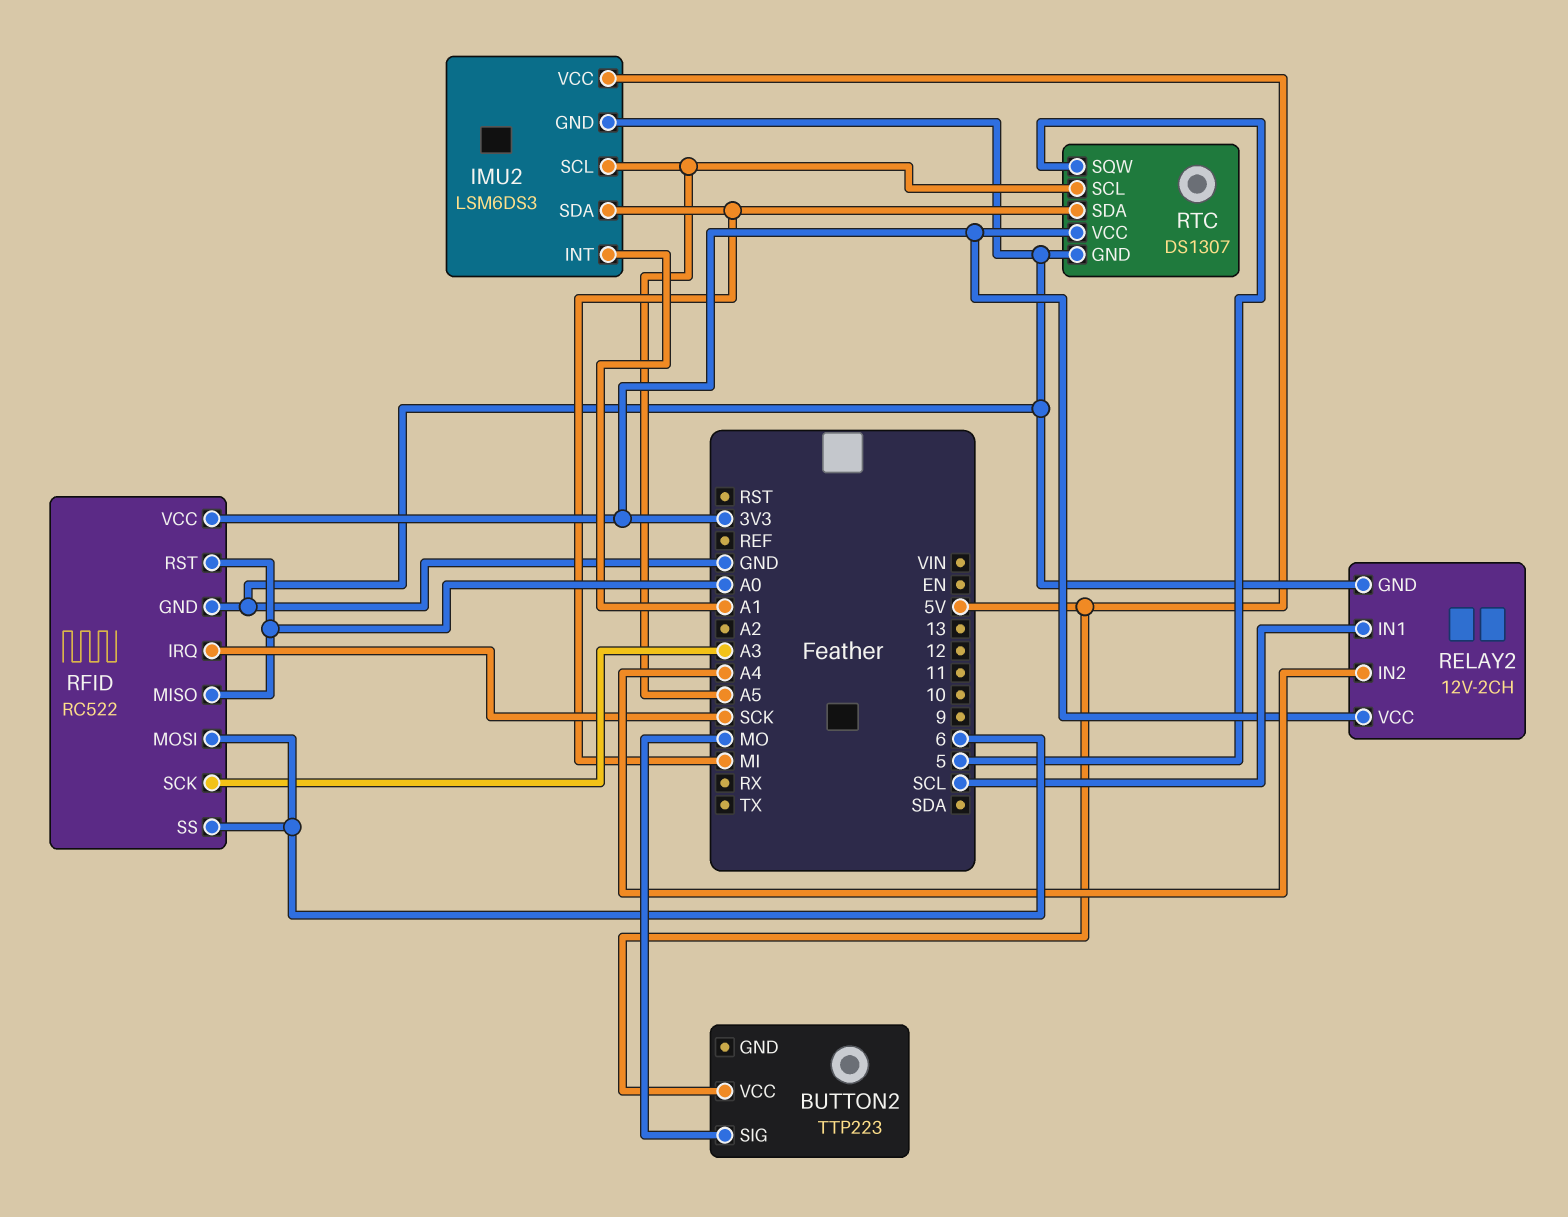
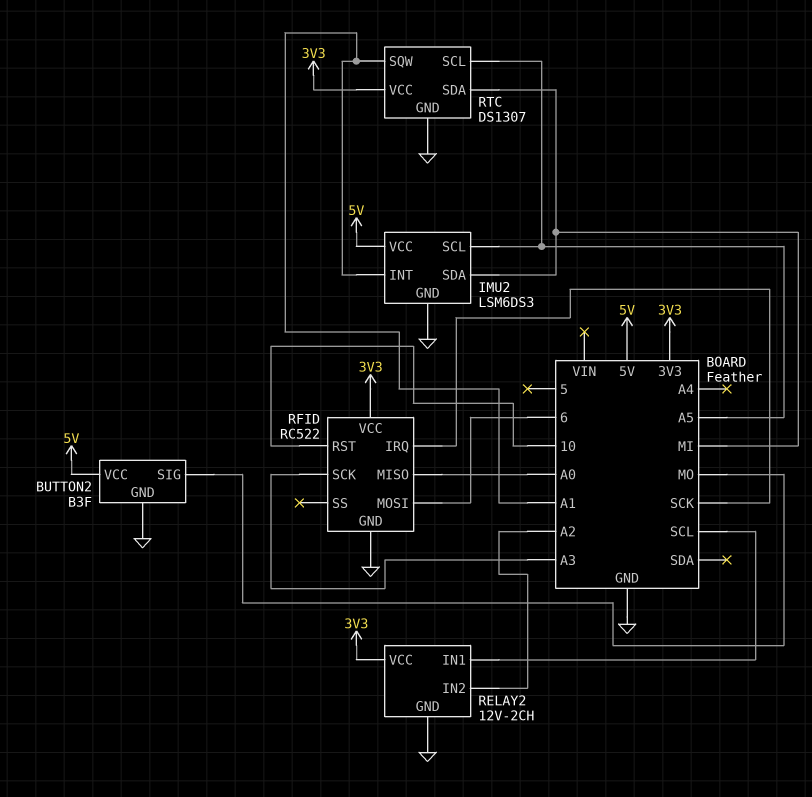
BUTTON2: TTP223 -> B3F
BUTTON2 pin GND: none -> GND
RELAY2 pin IN2: A4 -> A2
RFID pin RST: A0 -> 10
RFID pin SS: 6 -> none
RTC pin SQW: 5 -> A1

